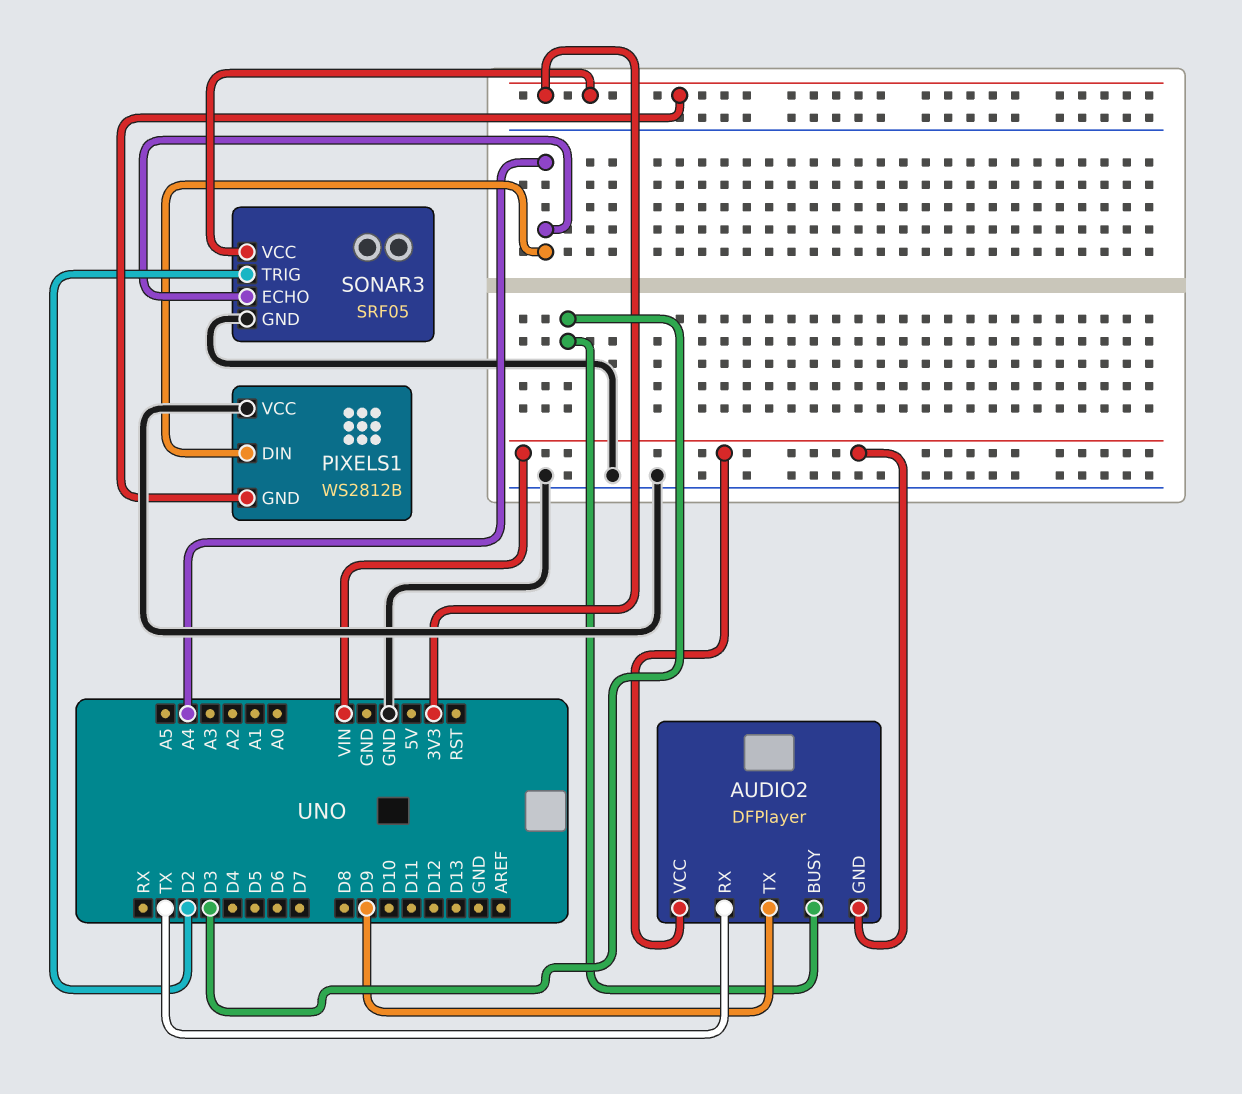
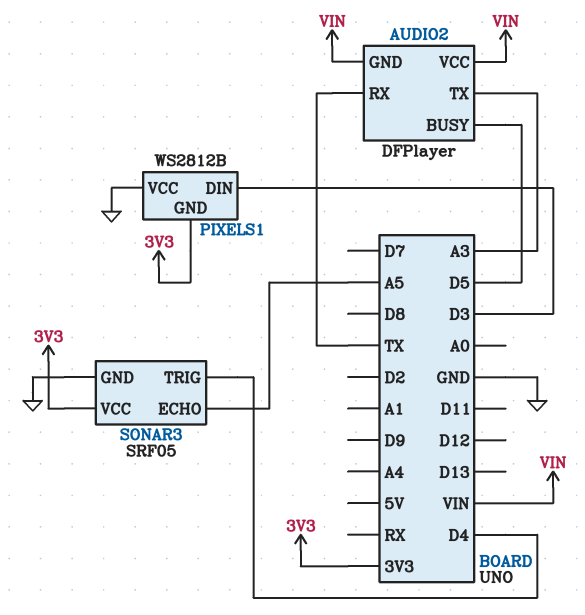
AUDIO2 pin BUSY: D3 -> D5
AUDIO2 pin TX: D9 -> A3
PIXELS1 pin DIN: A4 -> D3
SONAR3 pin ECHO: A4 -> A5
SONAR3 pin TRIG: D2 -> D4

